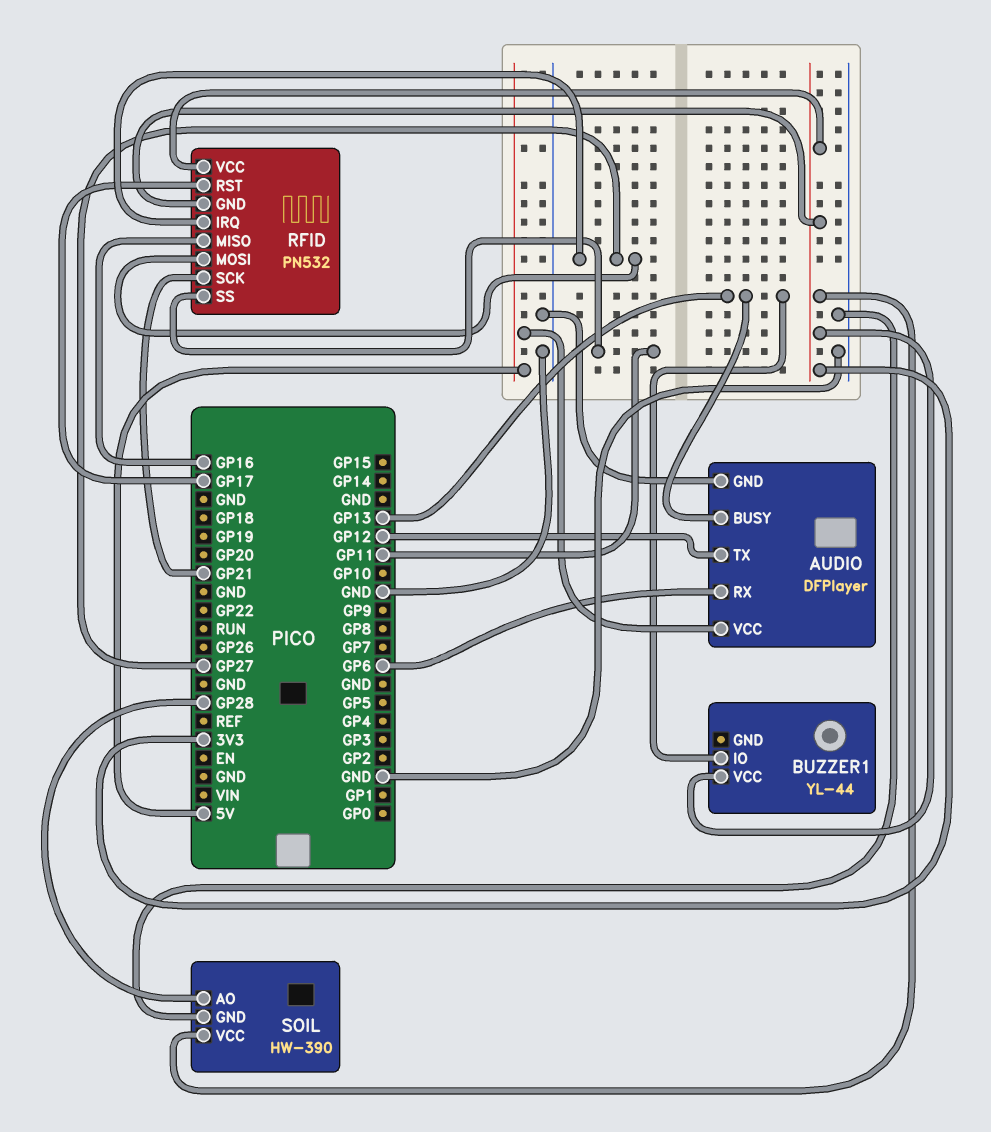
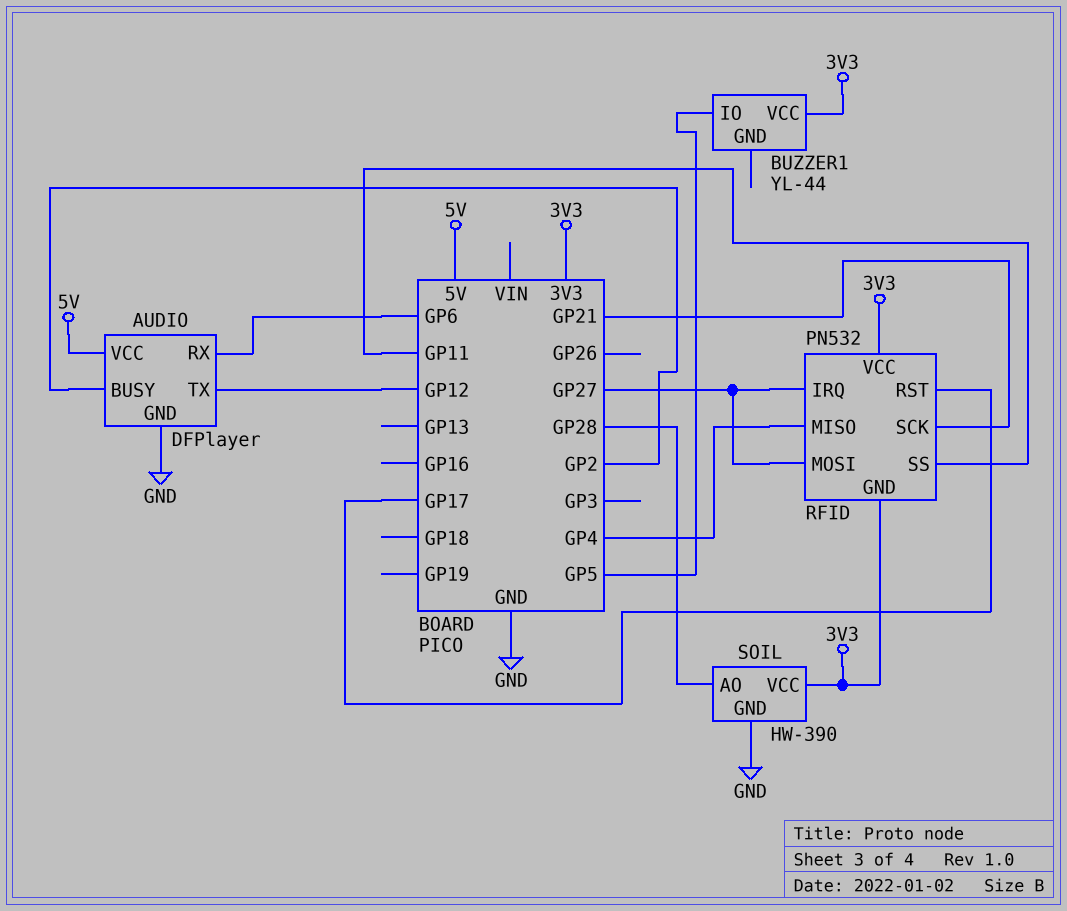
AUDIO pin BUSY: GP13 -> GP2
BUZZER1 pin IO: GP13 -> GP5
RFID pin MISO: GP16 -> GP4

